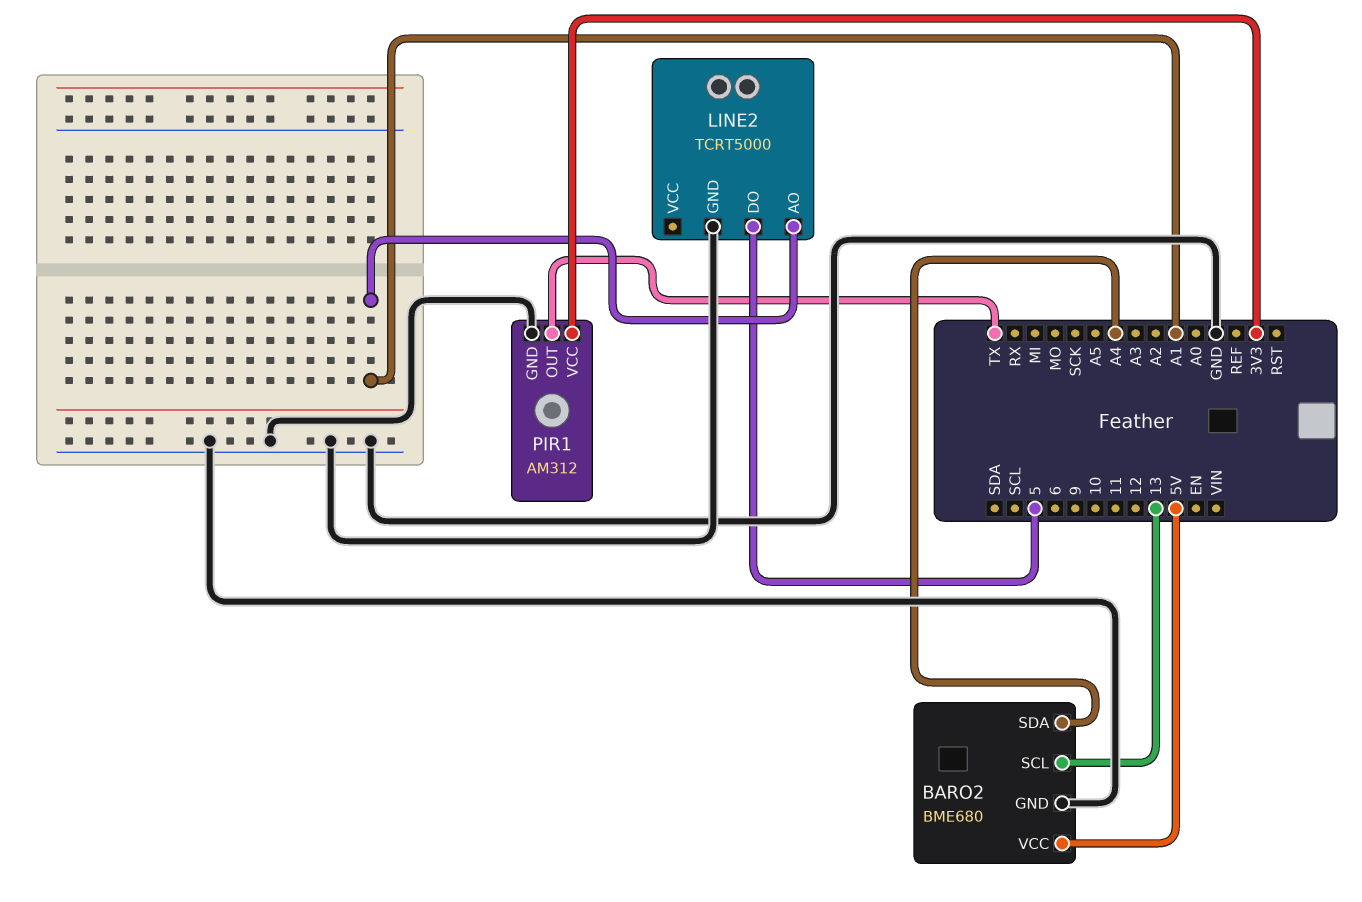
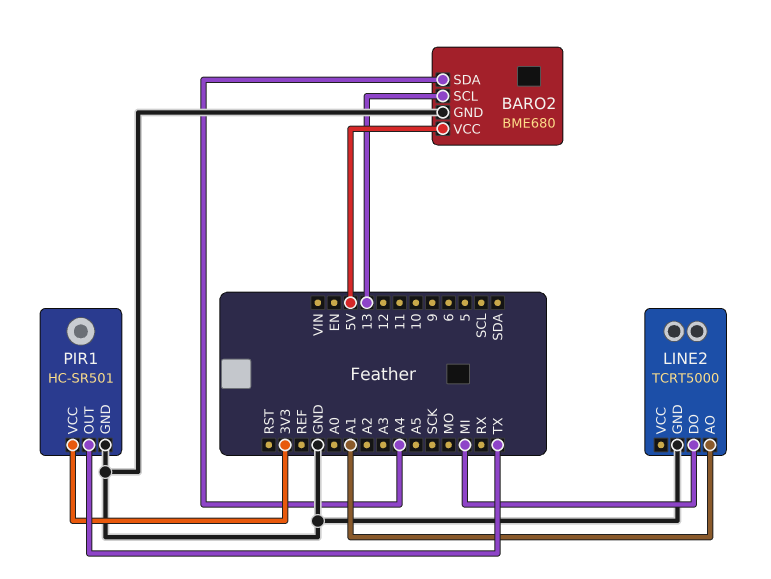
LINE2 pin DO: 5 -> MI
PIR1: AM312 -> HC-SR501

